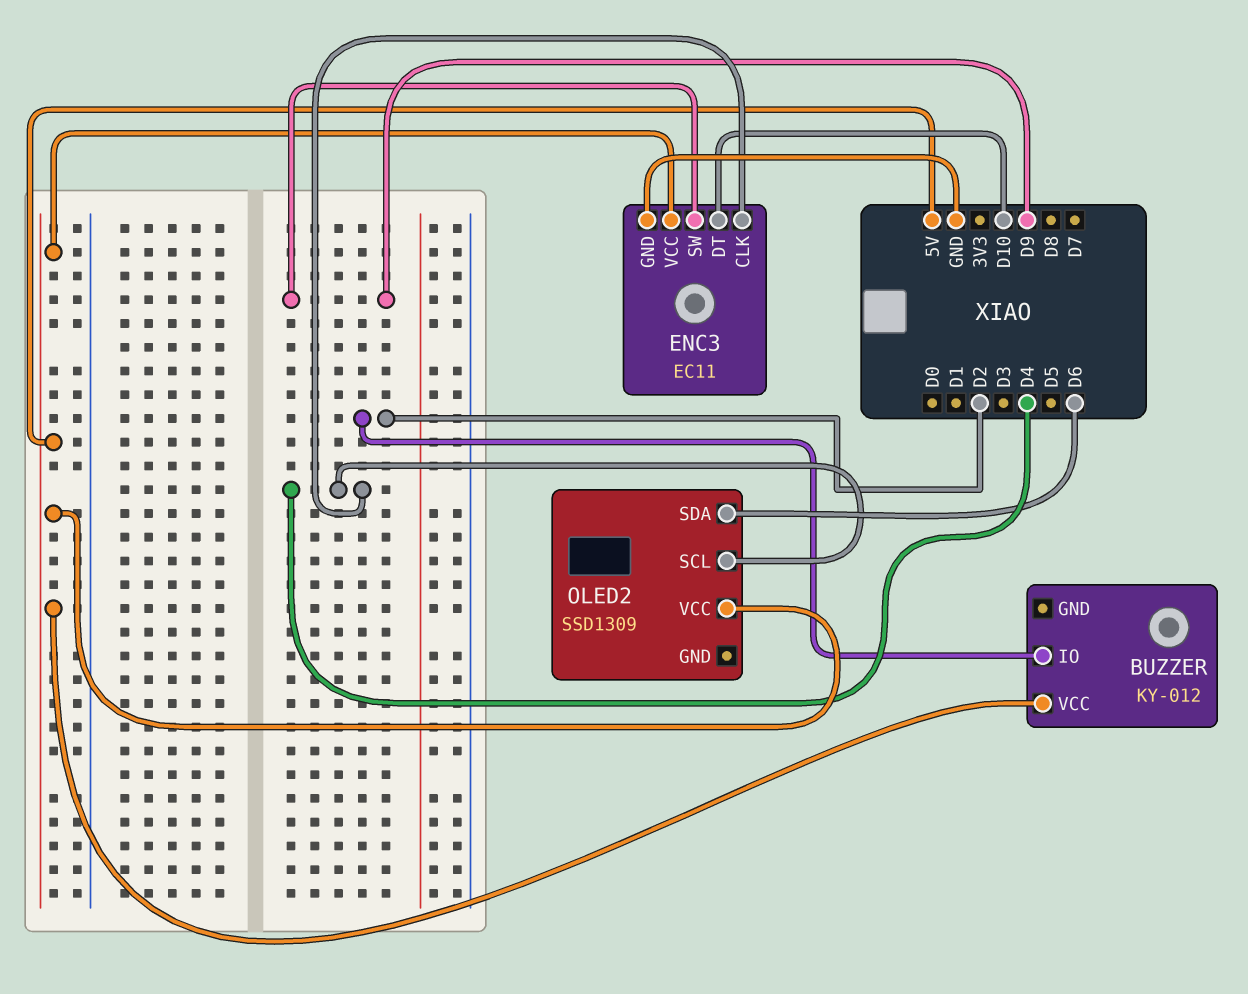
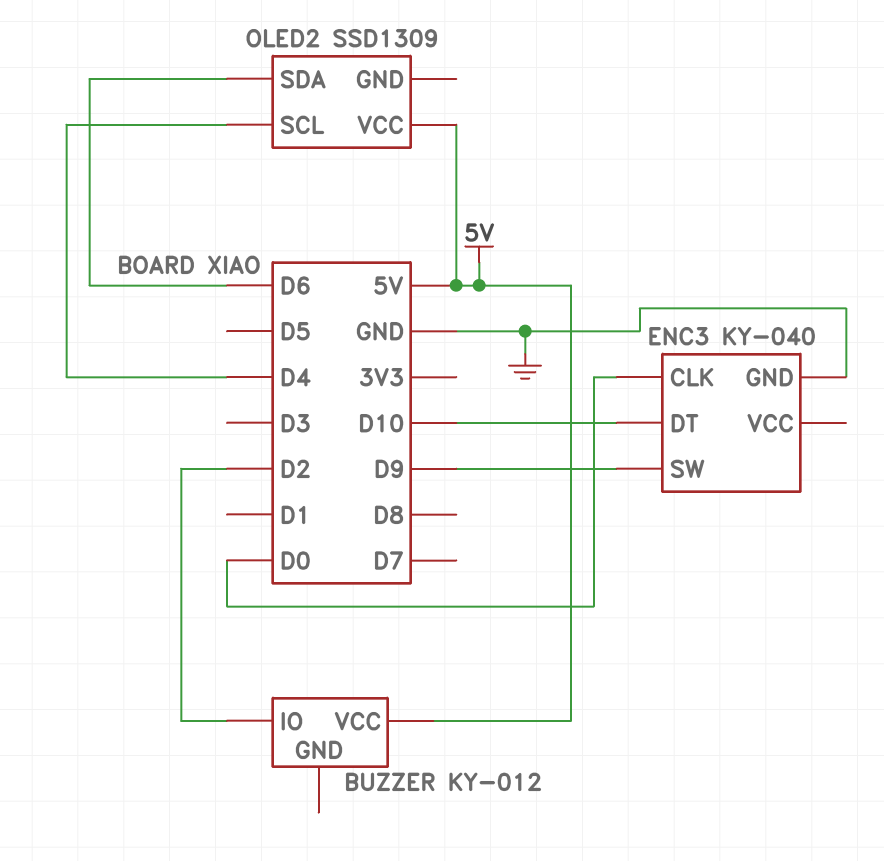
ENC3: EC11 -> KY-040
ENC3 pin CLK: D4 -> D0
ENC3 pin VCC: 5V -> none

